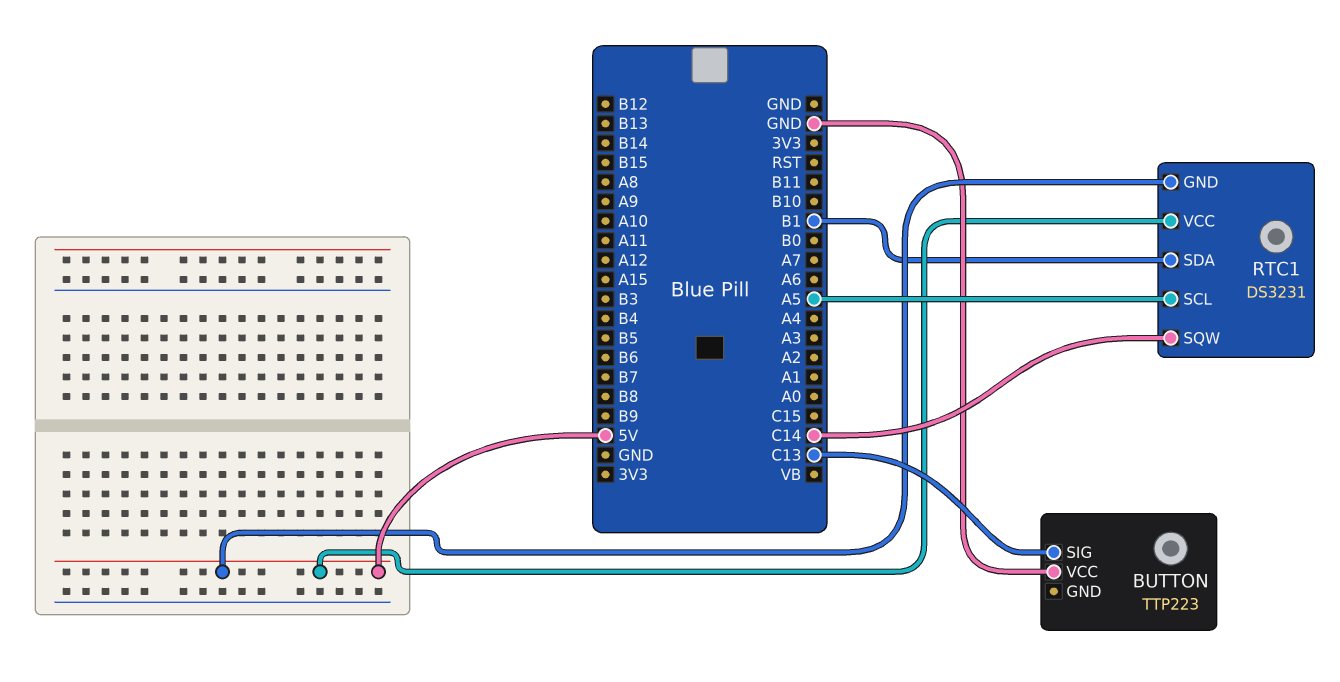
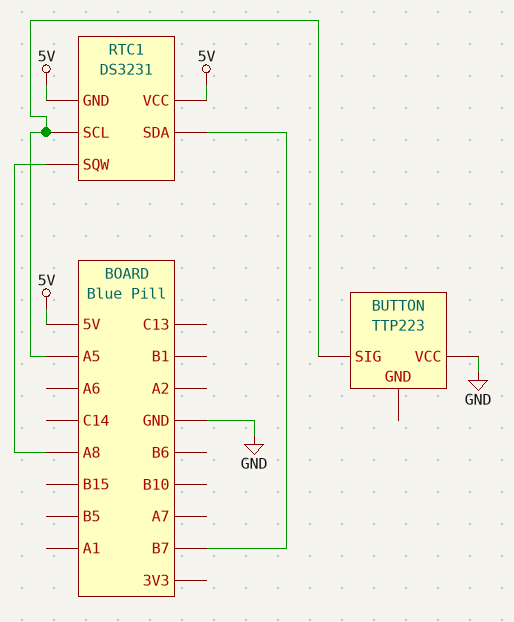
BUTTON pin SIG: C13 -> A5
RTC1 pin SDA: B1 -> B7
RTC1 pin SQW: C14 -> A8

